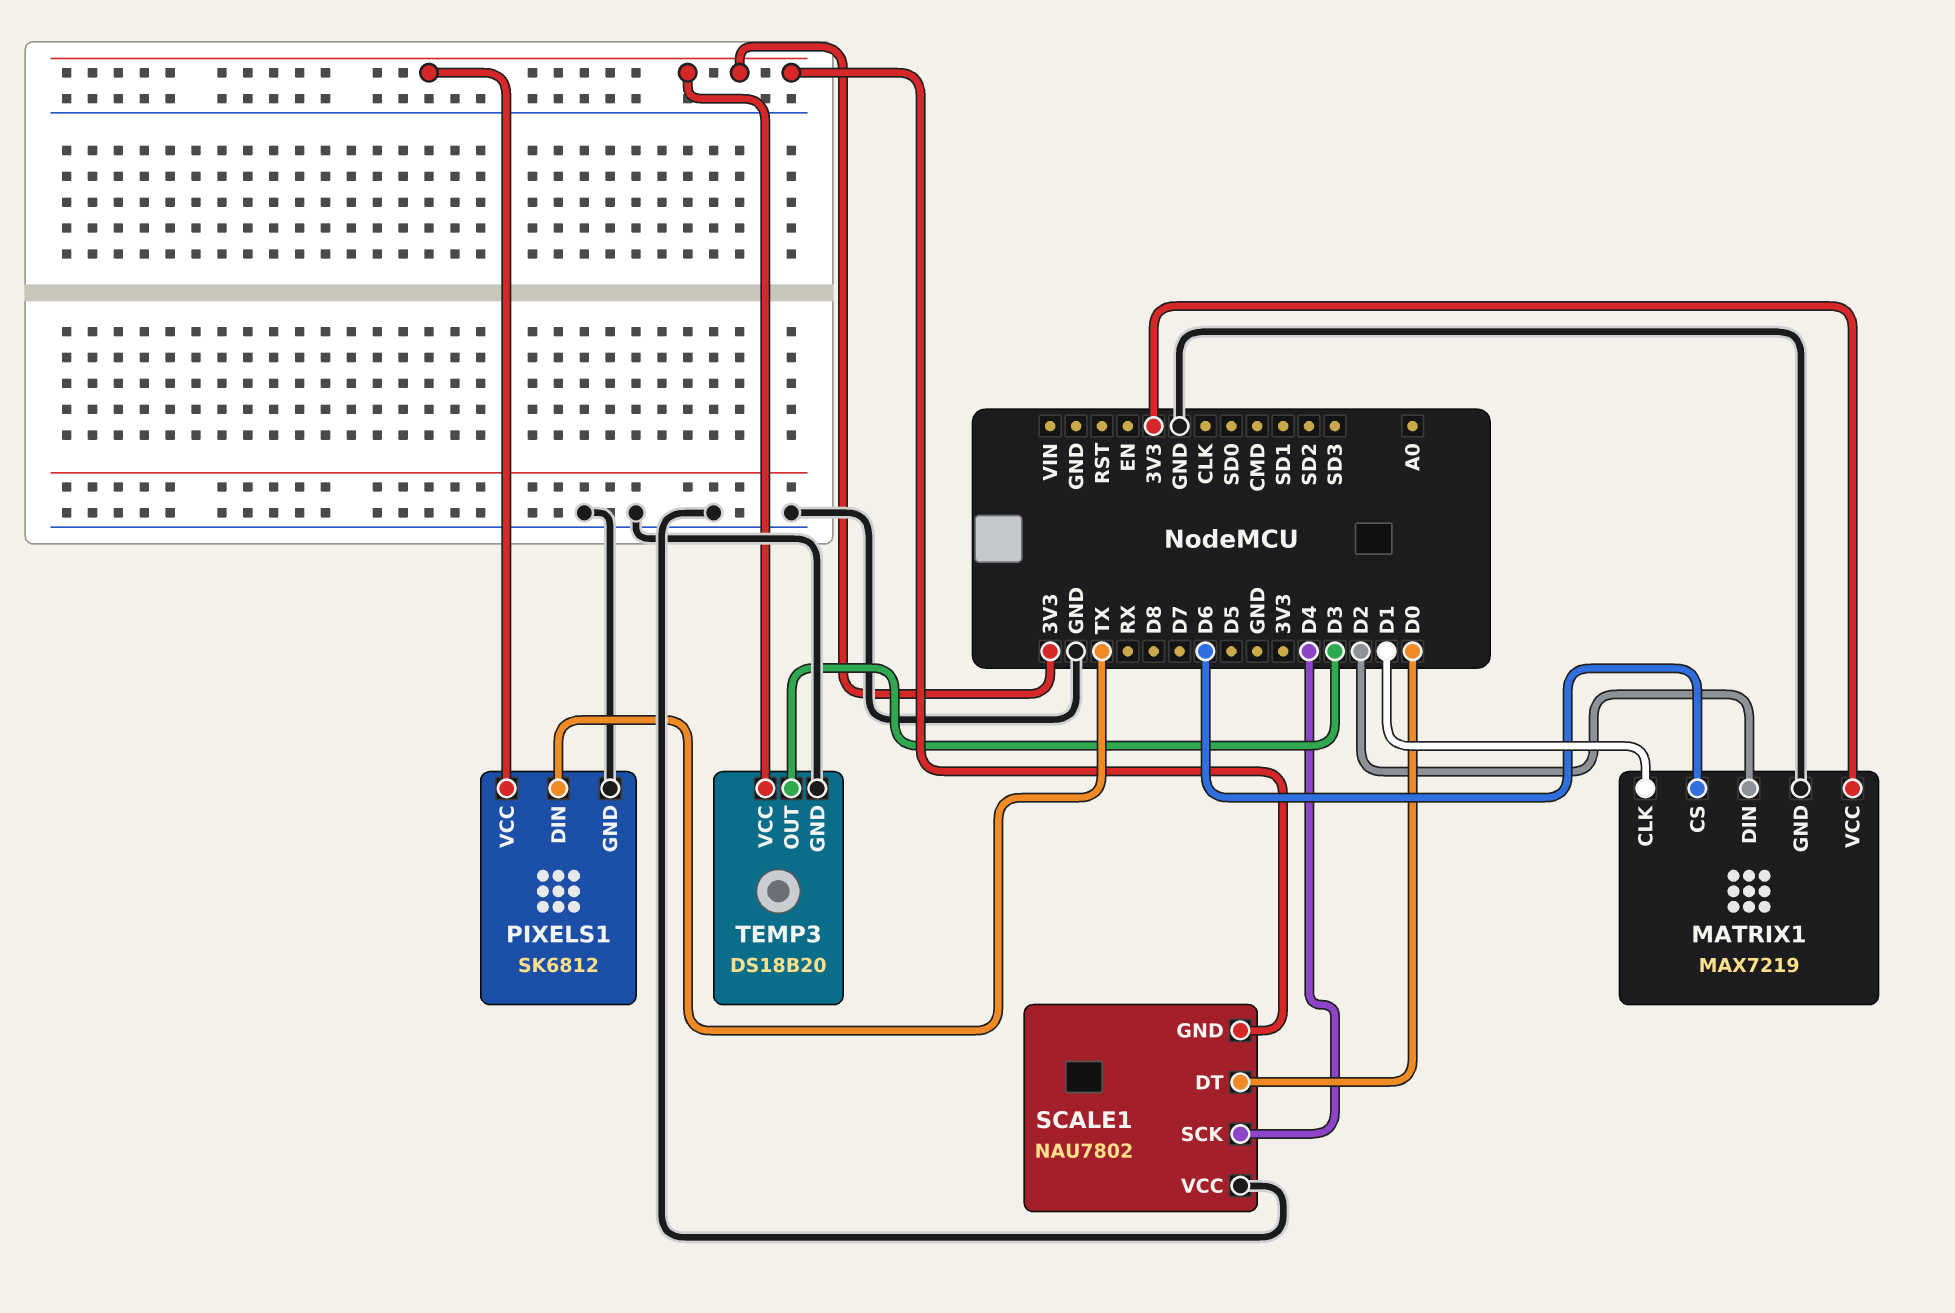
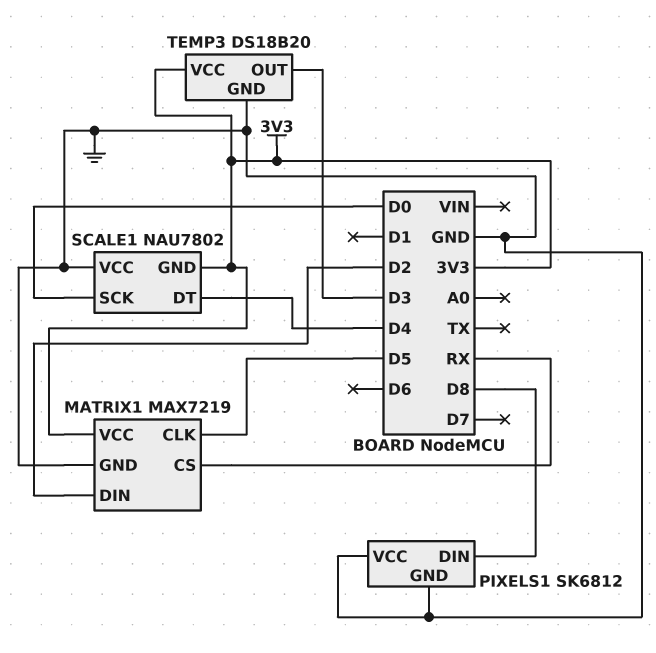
MATRIX1 pin CLK: D1 -> D5
MATRIX1 pin CS: D6 -> RX
PIXELS1 pin DIN: TX -> D8
PIXELS1 pin VCC: 3V3 -> GND
SCALE1 pin DT: D0 -> D4
SCALE1 pin SCK: D4 -> D0

